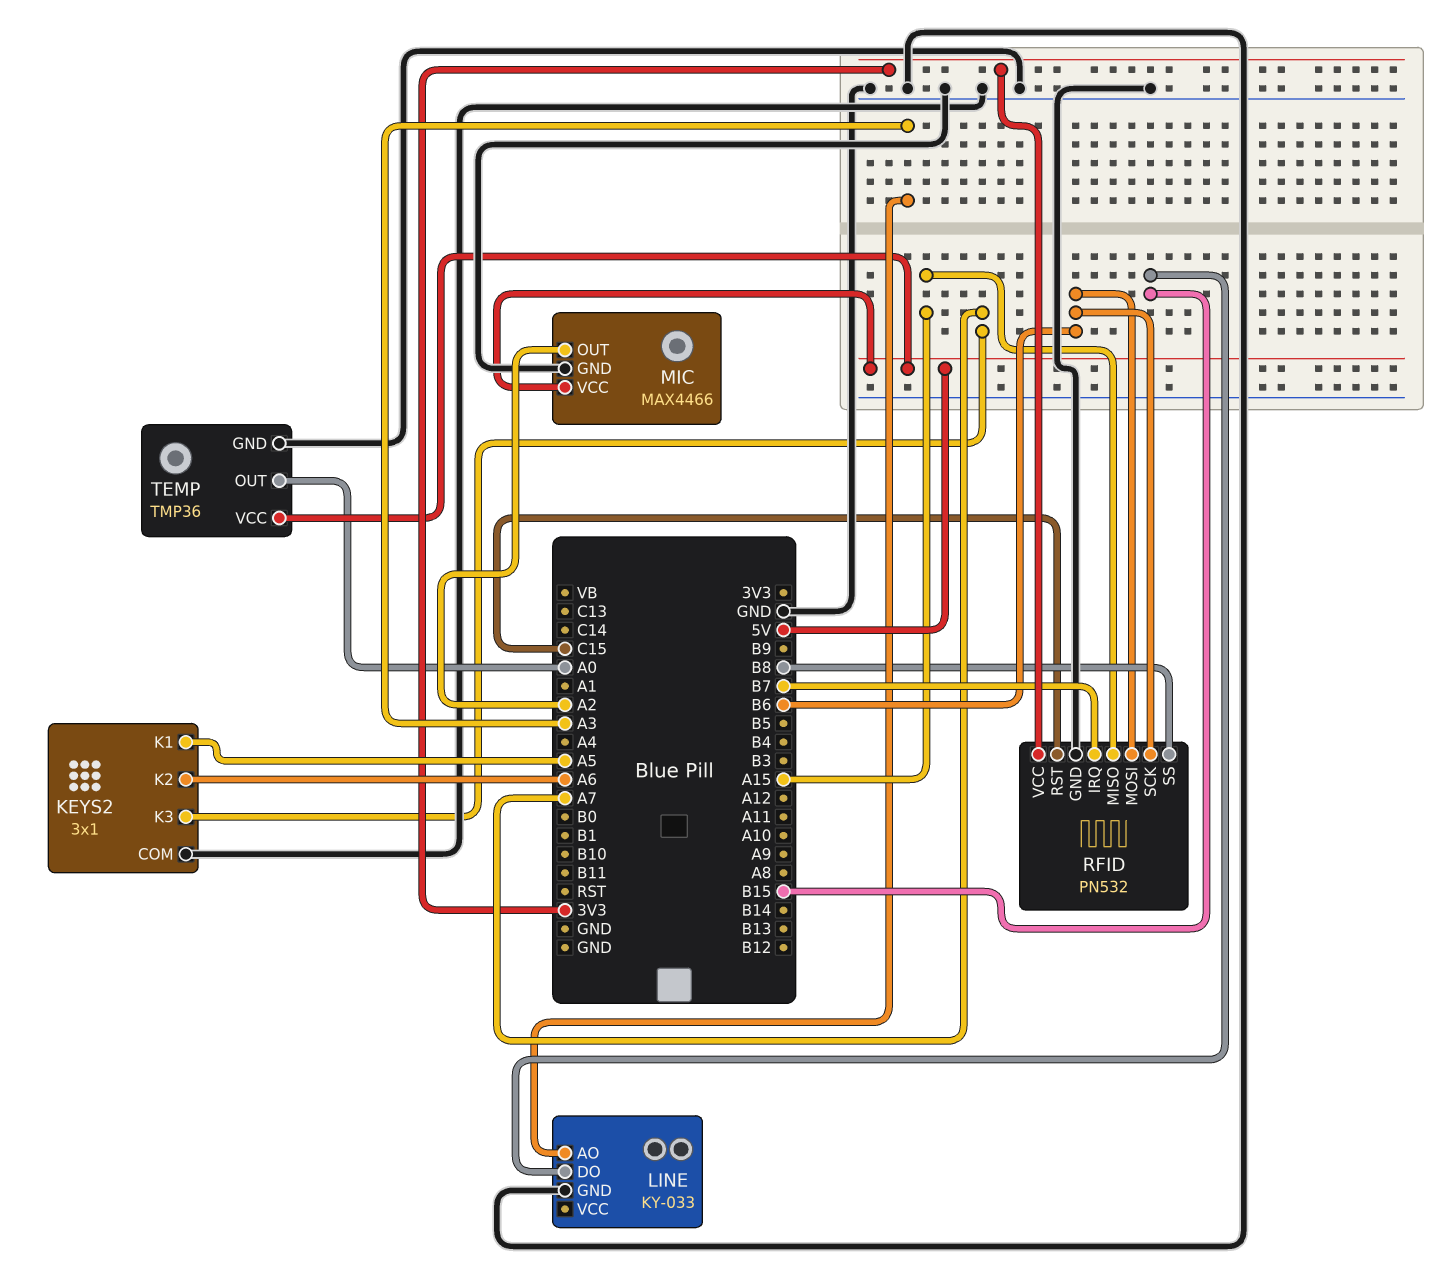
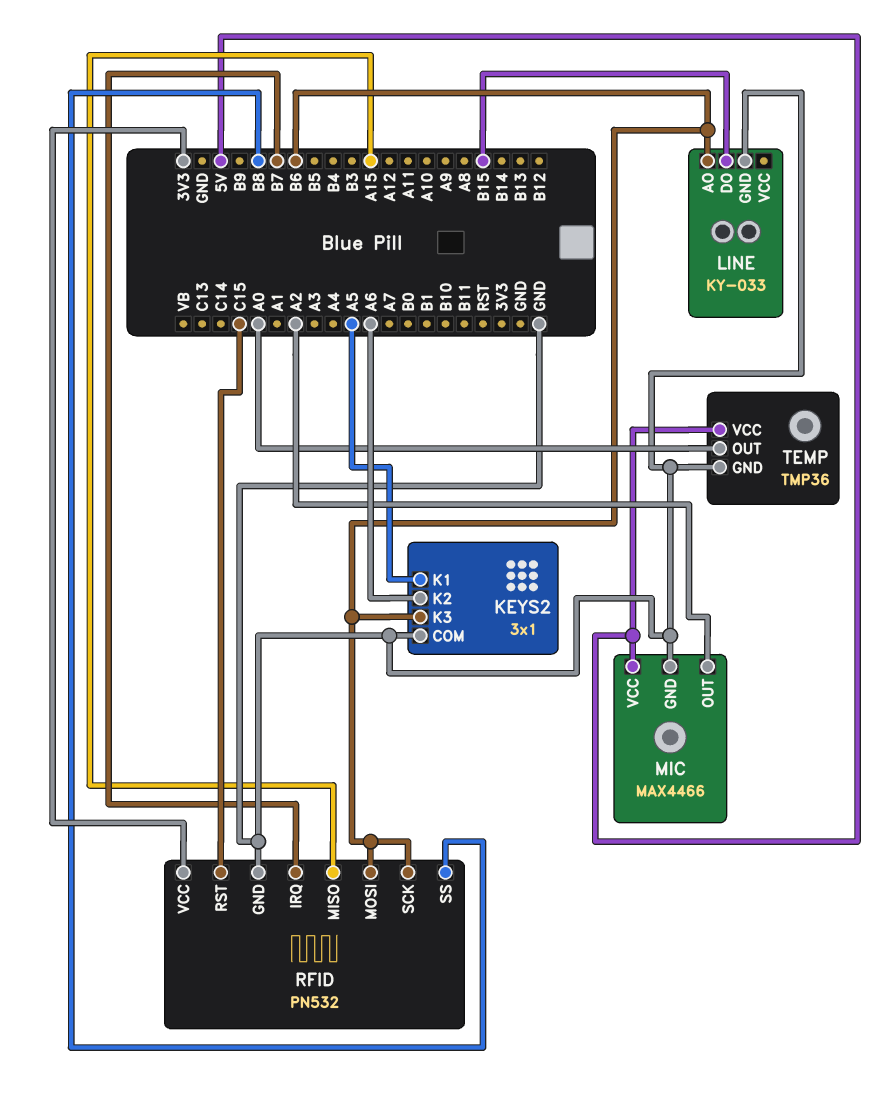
KEYS2 pin K3: A7 -> B6
LINE pin AO: A3 -> B6

